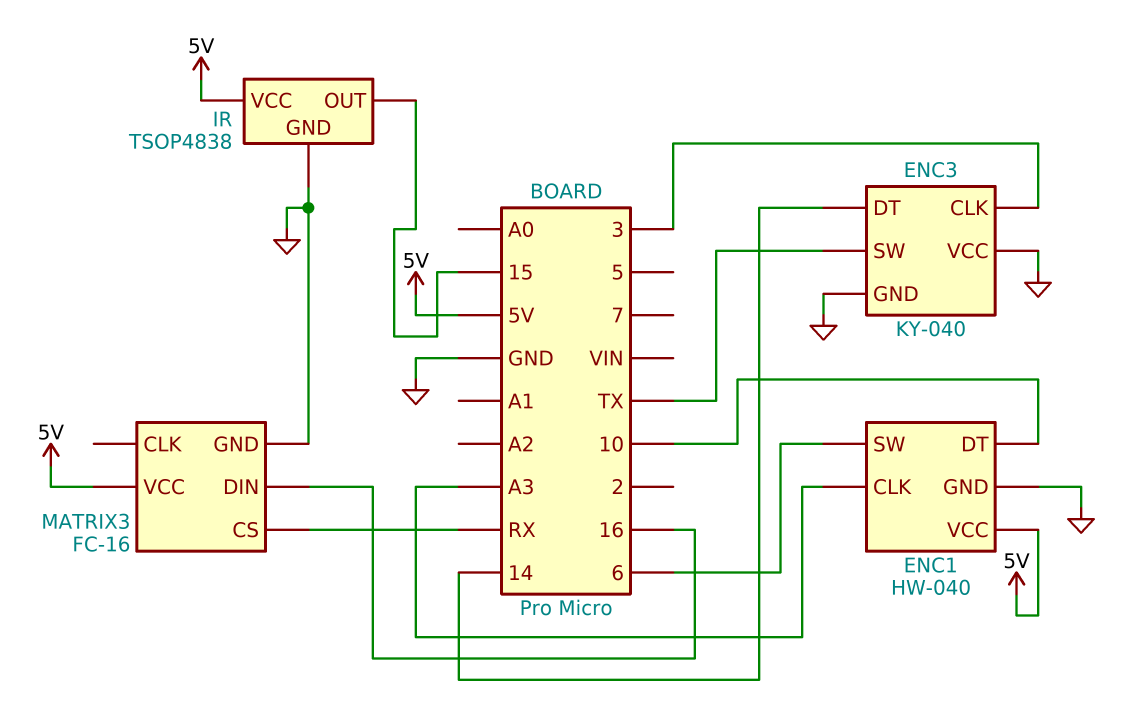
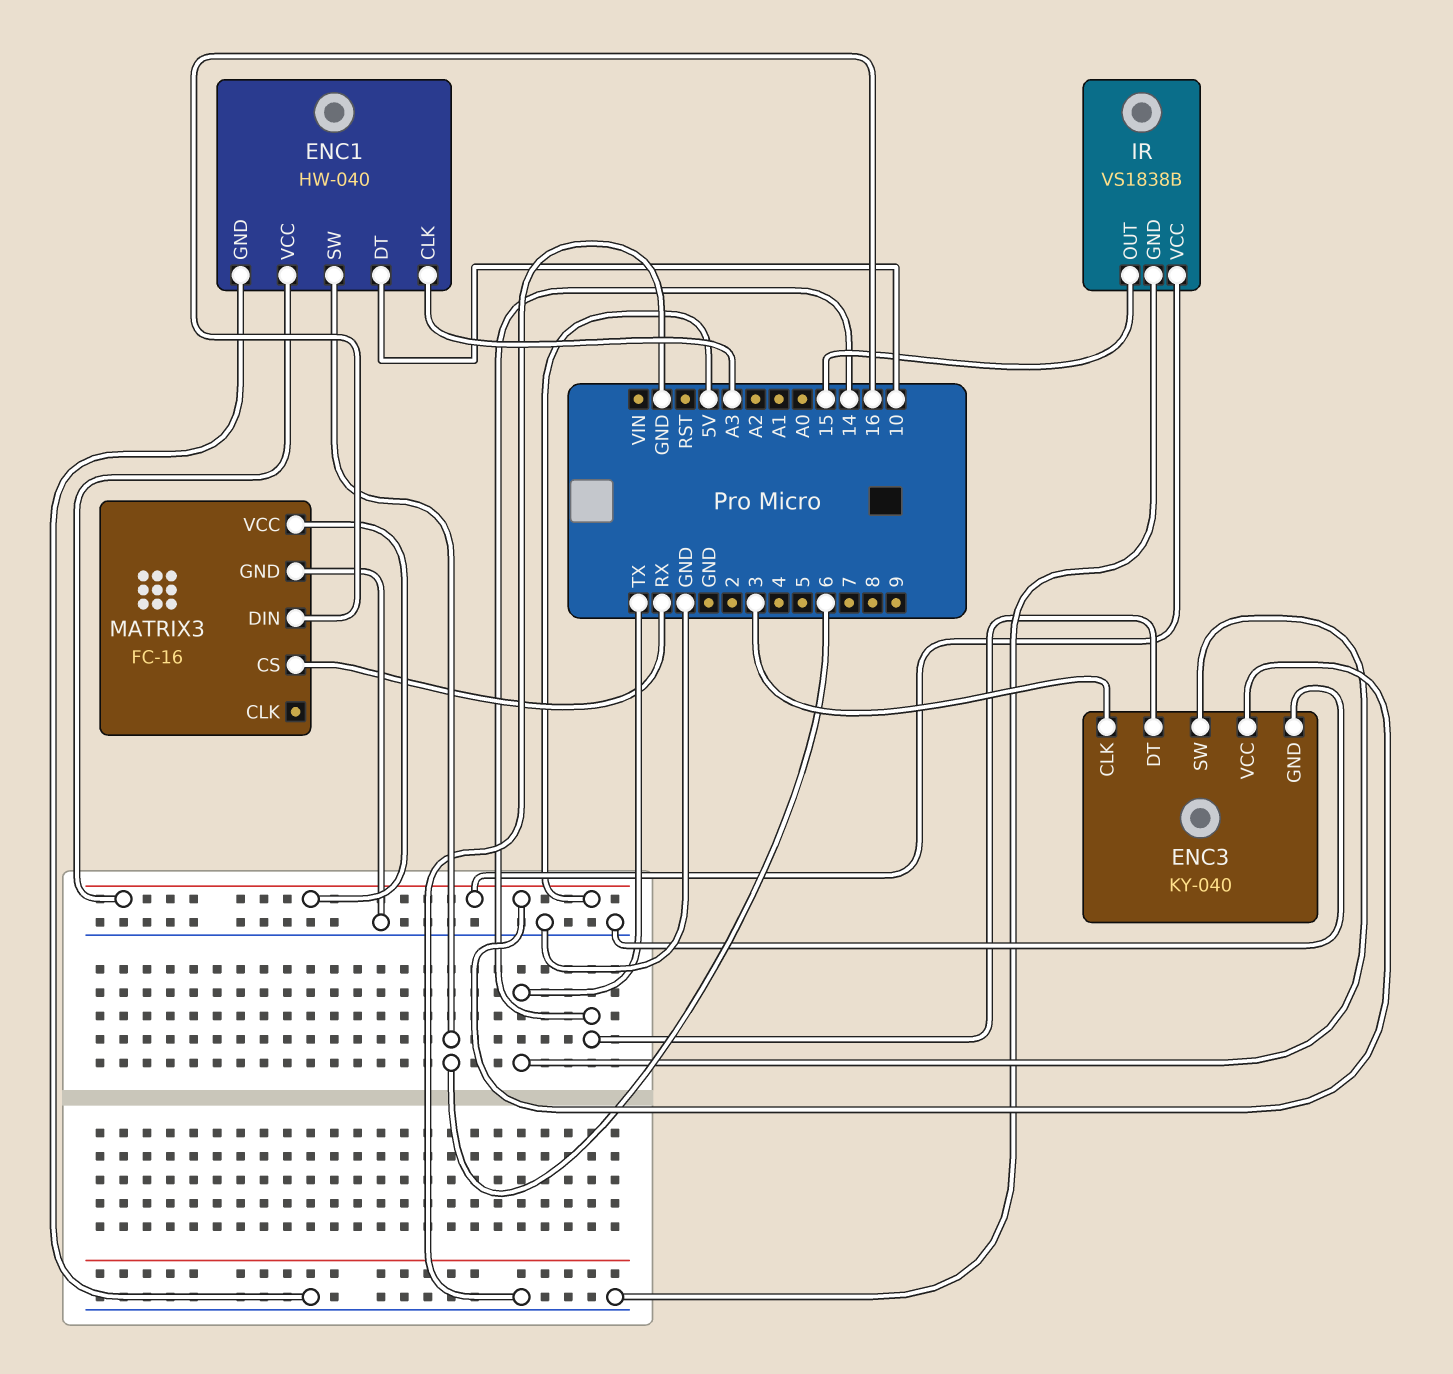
ENC3 pin VCC: GND -> 5V
IR: TSOP4838 -> VS1838B

